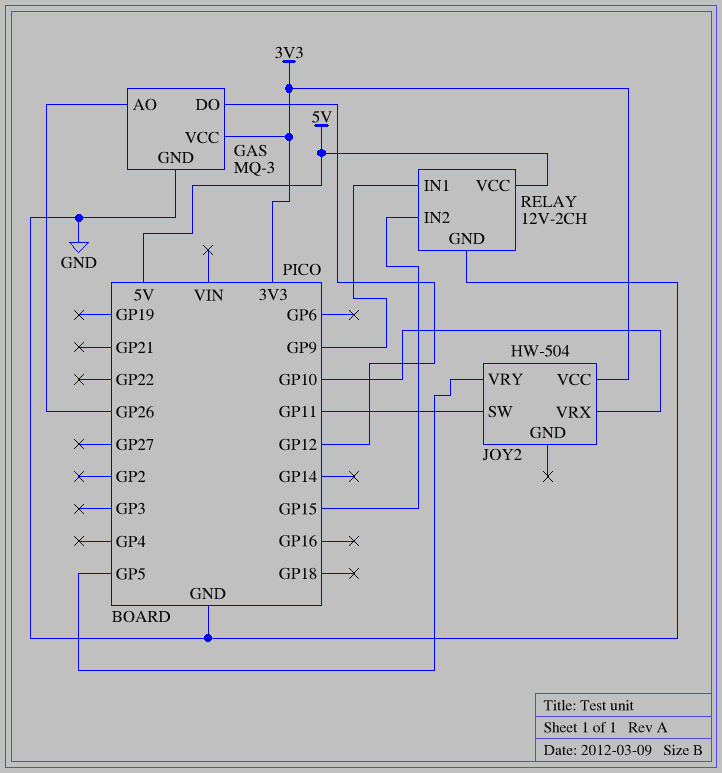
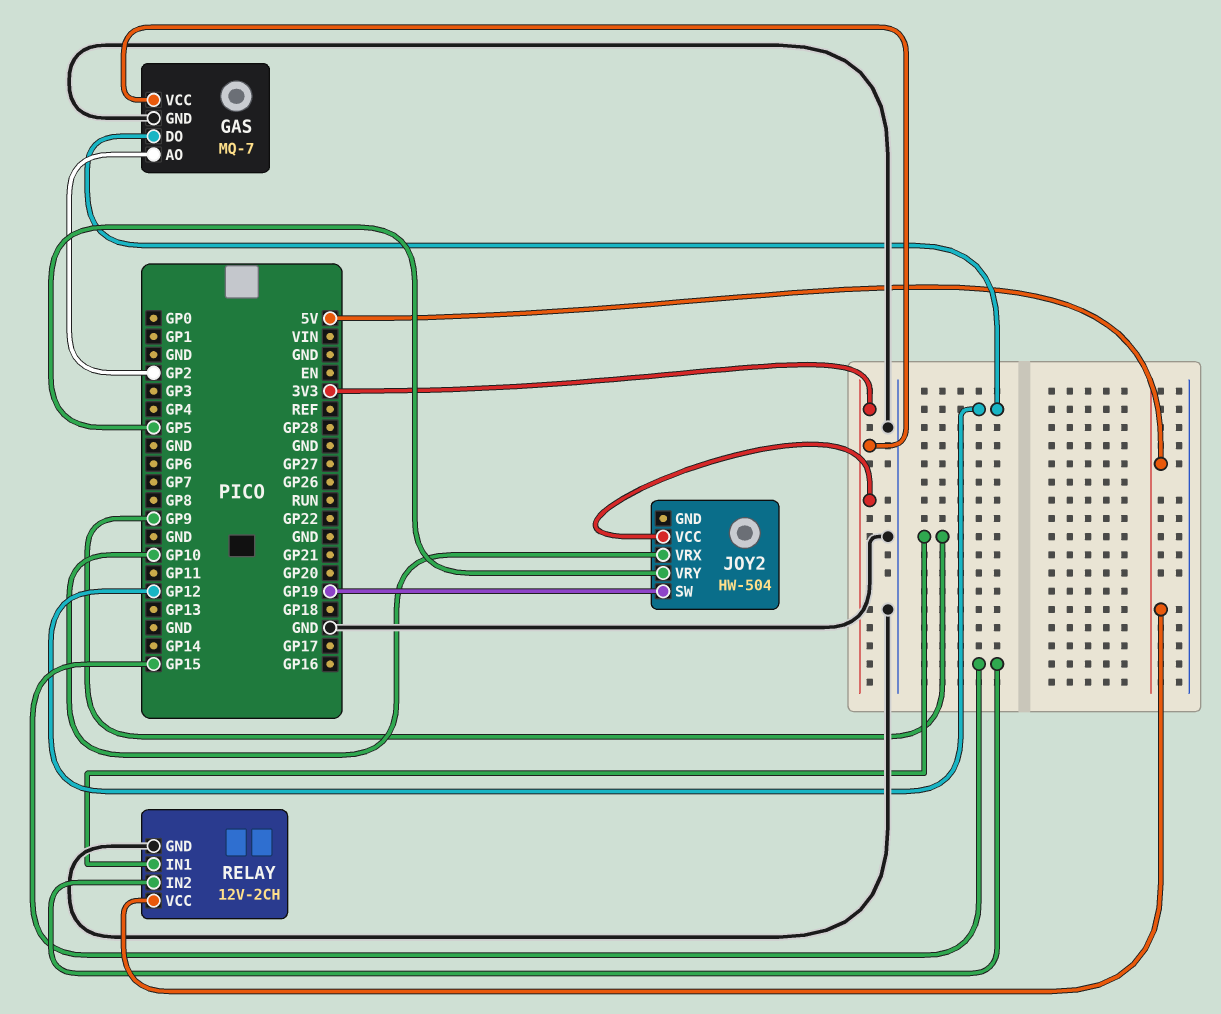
GAS: MQ-3 -> MQ-7
GAS pin AO: GP26 -> GP2
JOY2 pin SW: GP11 -> GP19

